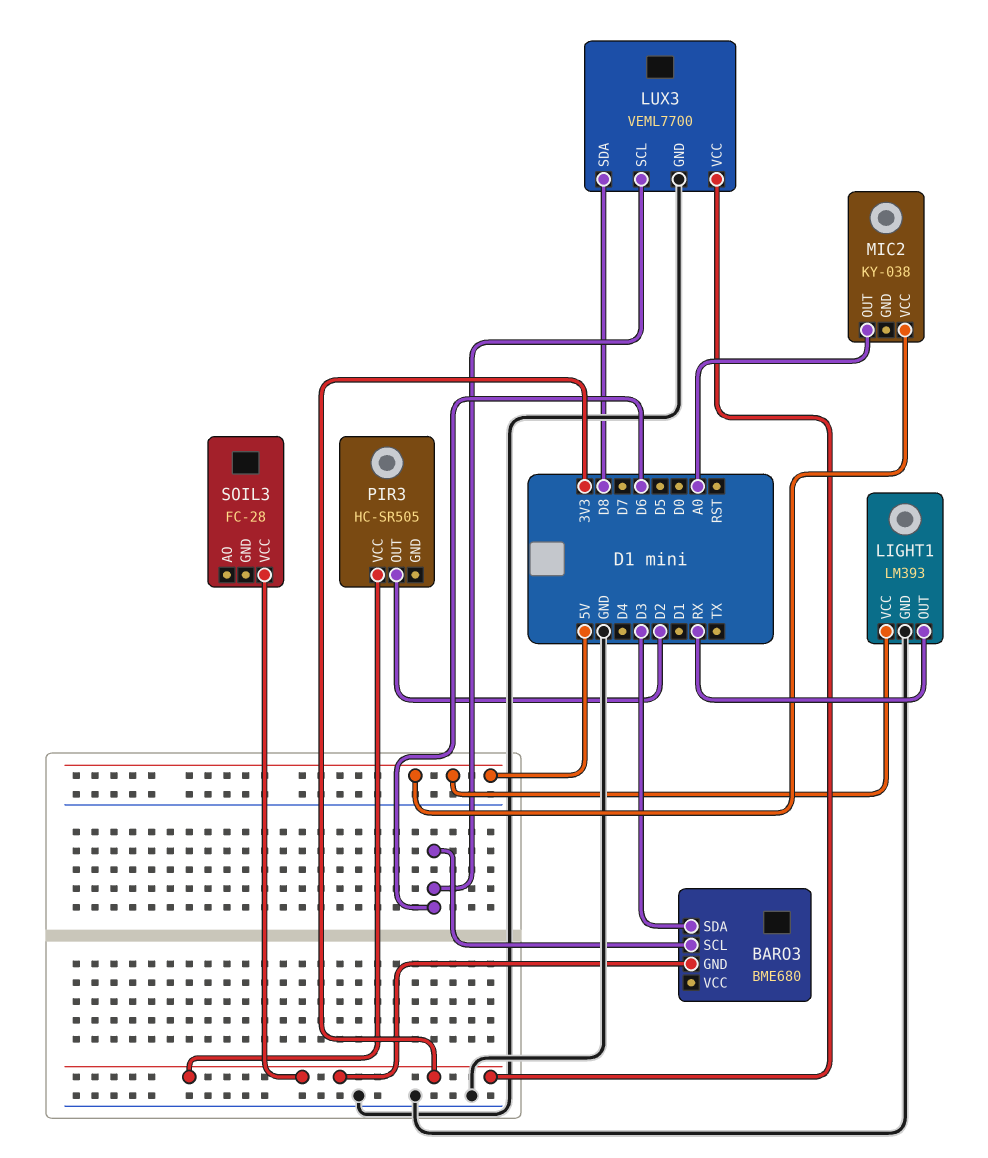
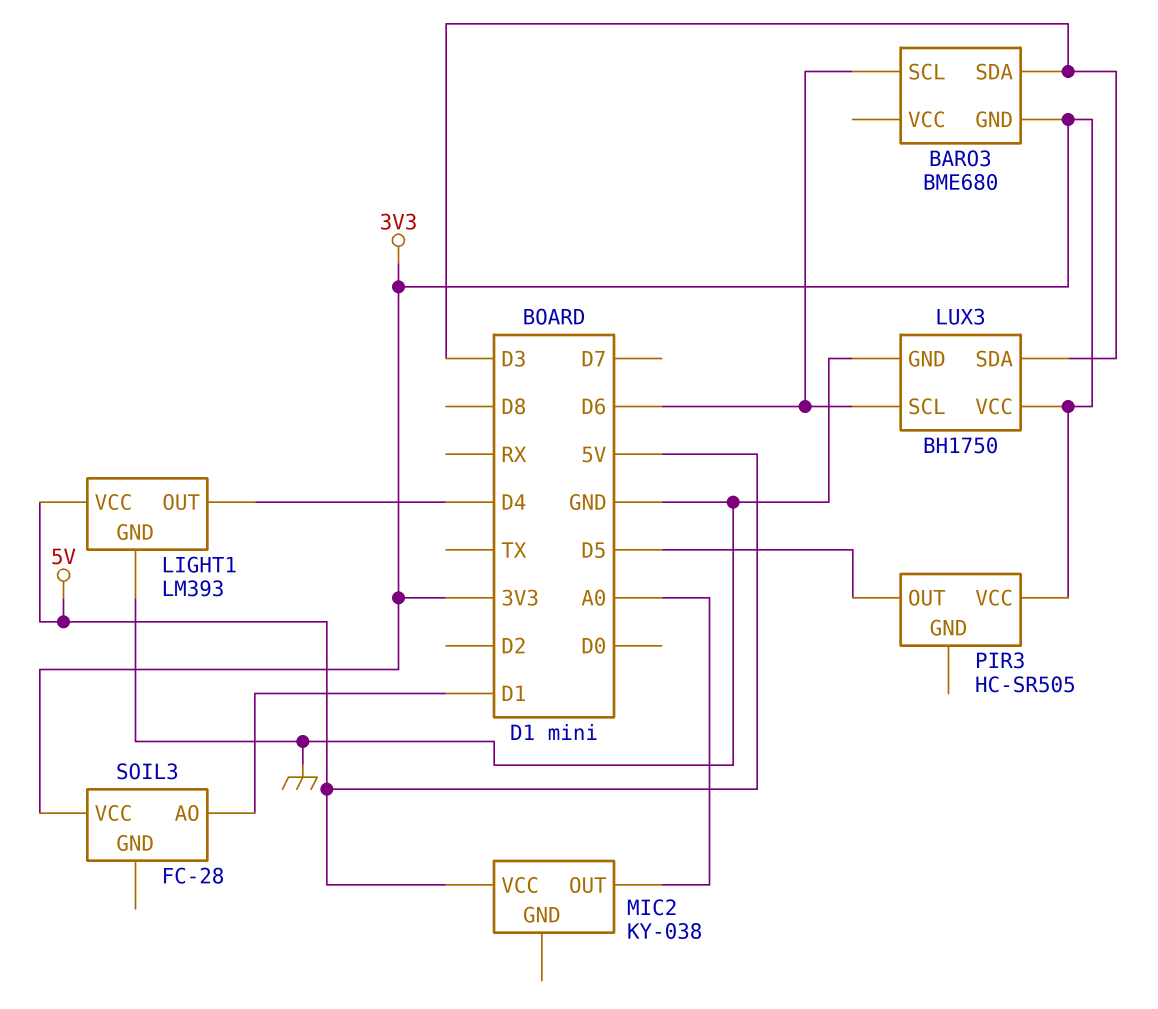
LIGHT1 pin OUT: RX -> D4
LUX3: VEML7700 -> BH1750
LUX3 pin SDA: D8 -> D3
PIR3 pin OUT: D2 -> D5
SOIL3 pin AO: none -> D1

